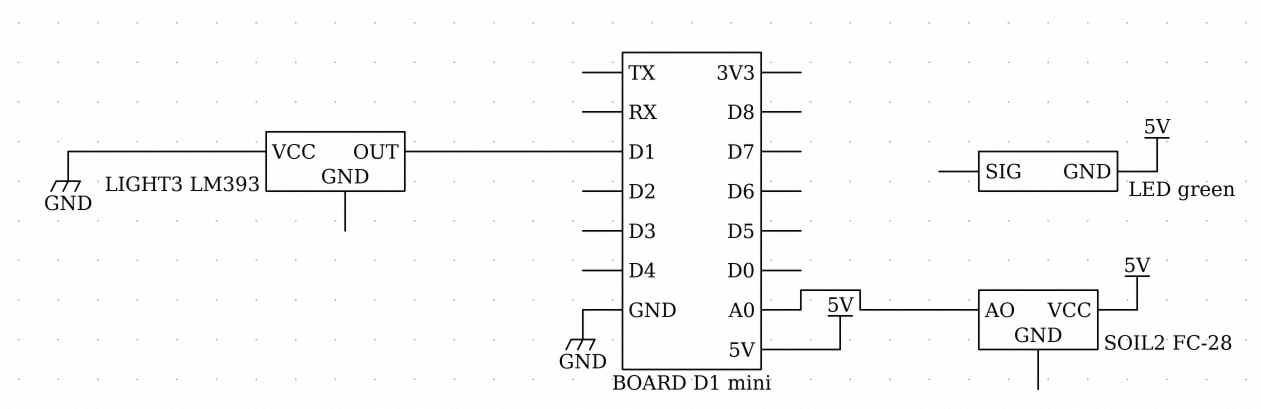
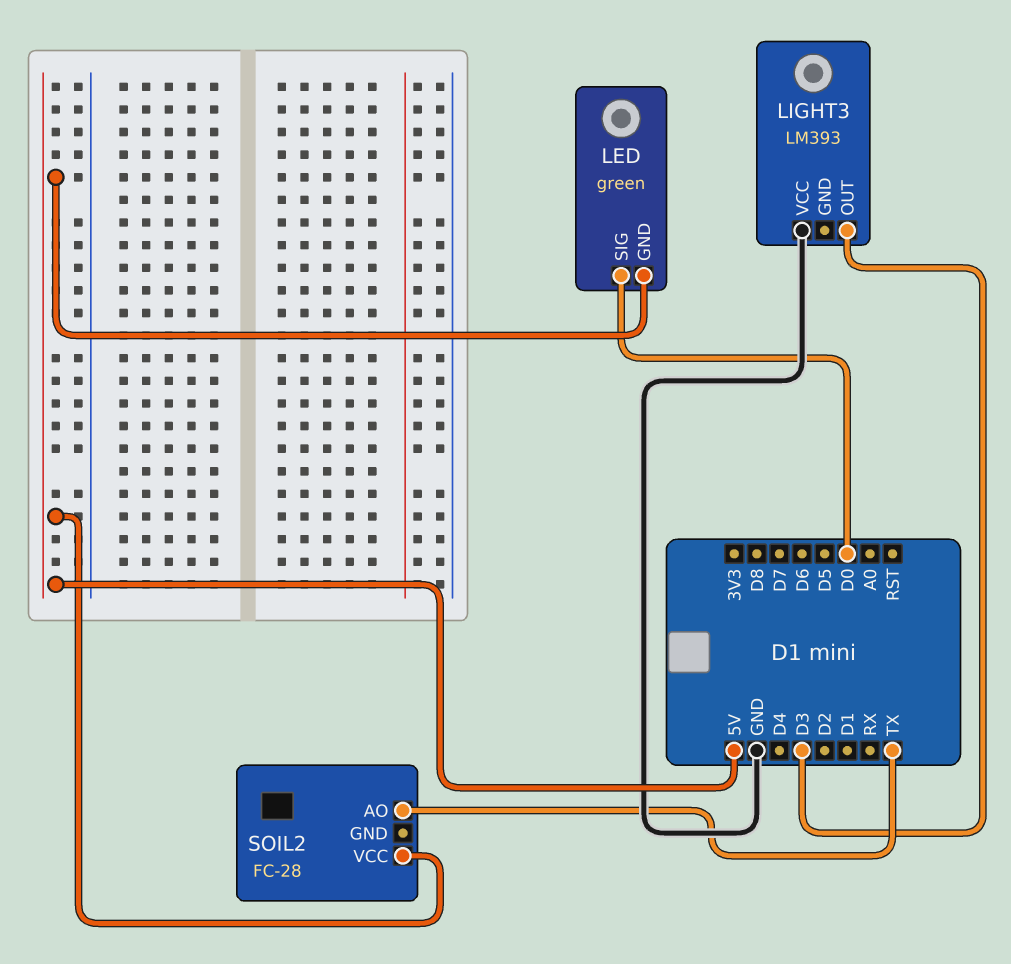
LED pin SIG: none -> D0
LIGHT3 pin OUT: D1 -> D3
SOIL2 pin AO: A0 -> TX

